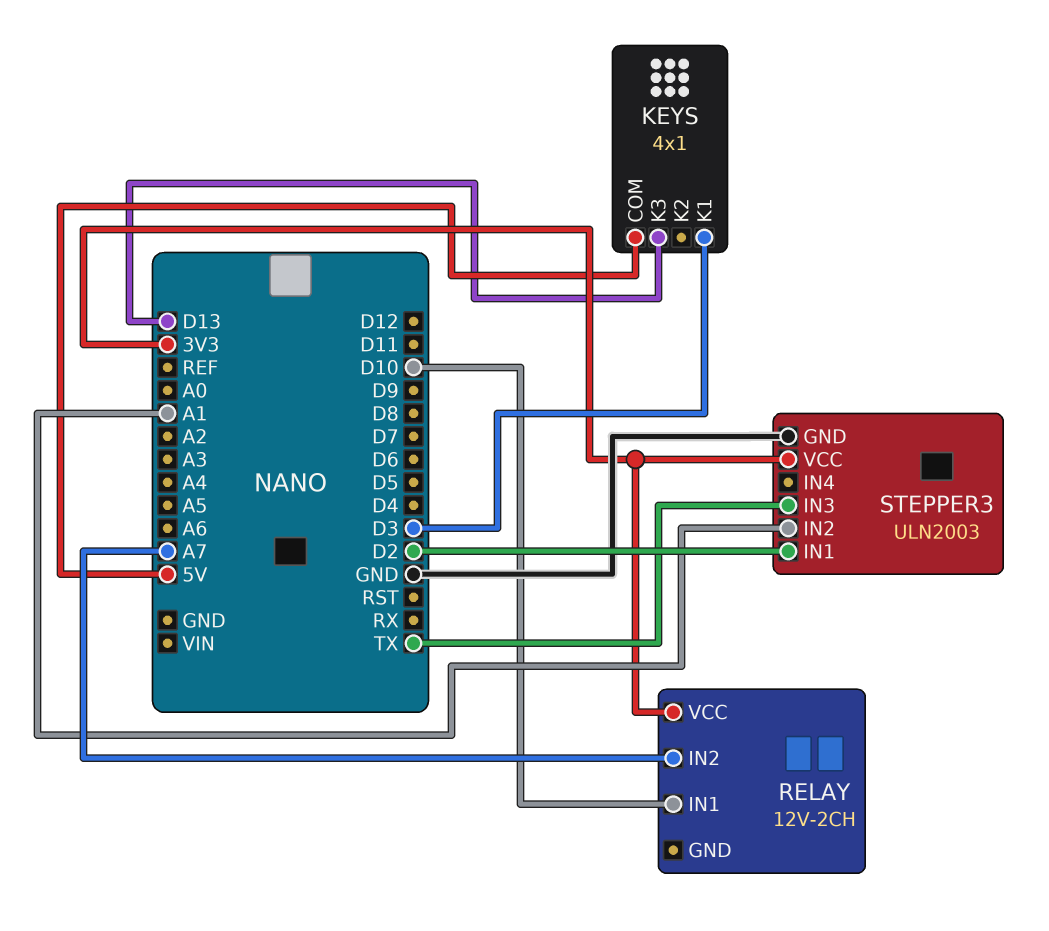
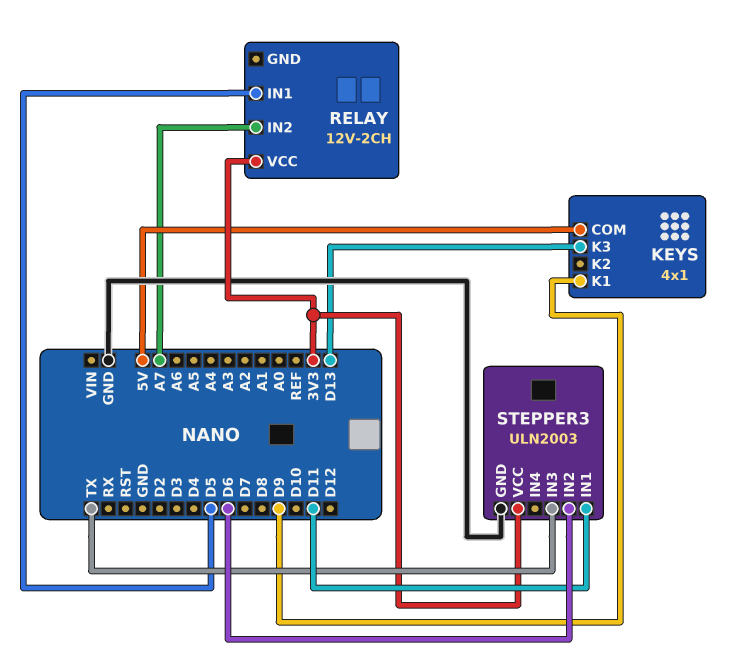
KEYS pin K1: D3 -> D9
RELAY pin IN1: D10 -> D5
STEPPER3 pin IN1: D2 -> D11
STEPPER3 pin IN2: A1 -> D6

